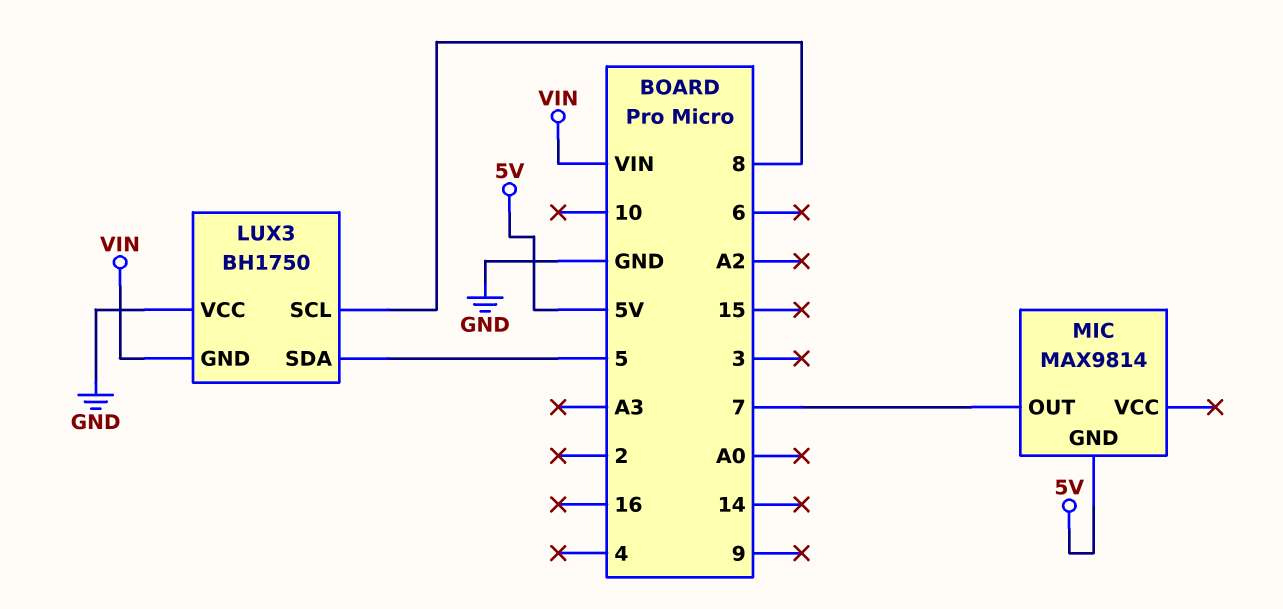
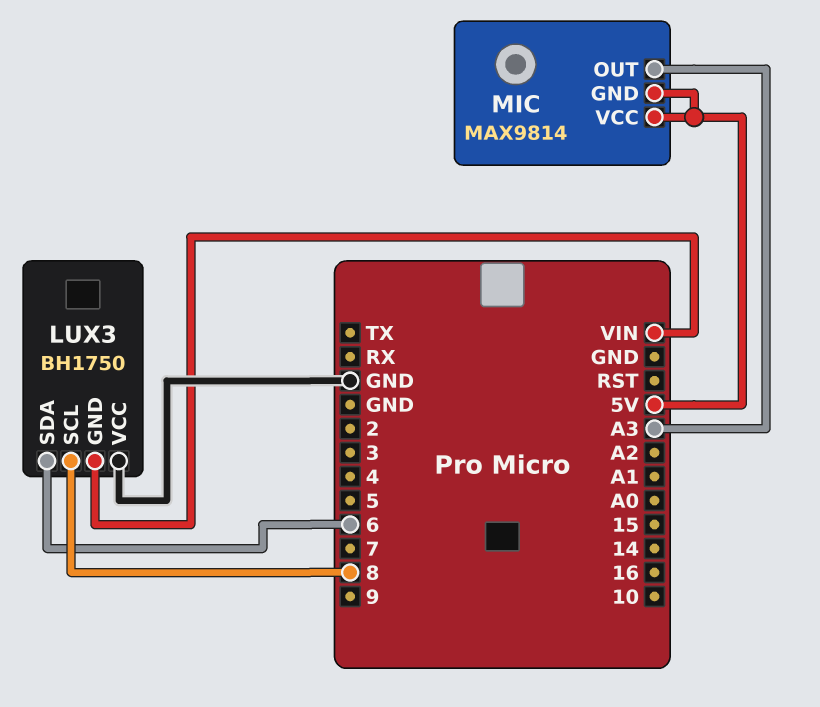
LUX3 pin SDA: 5 -> 6
MIC pin OUT: 7 -> A3
MIC pin VCC: none -> 5V

